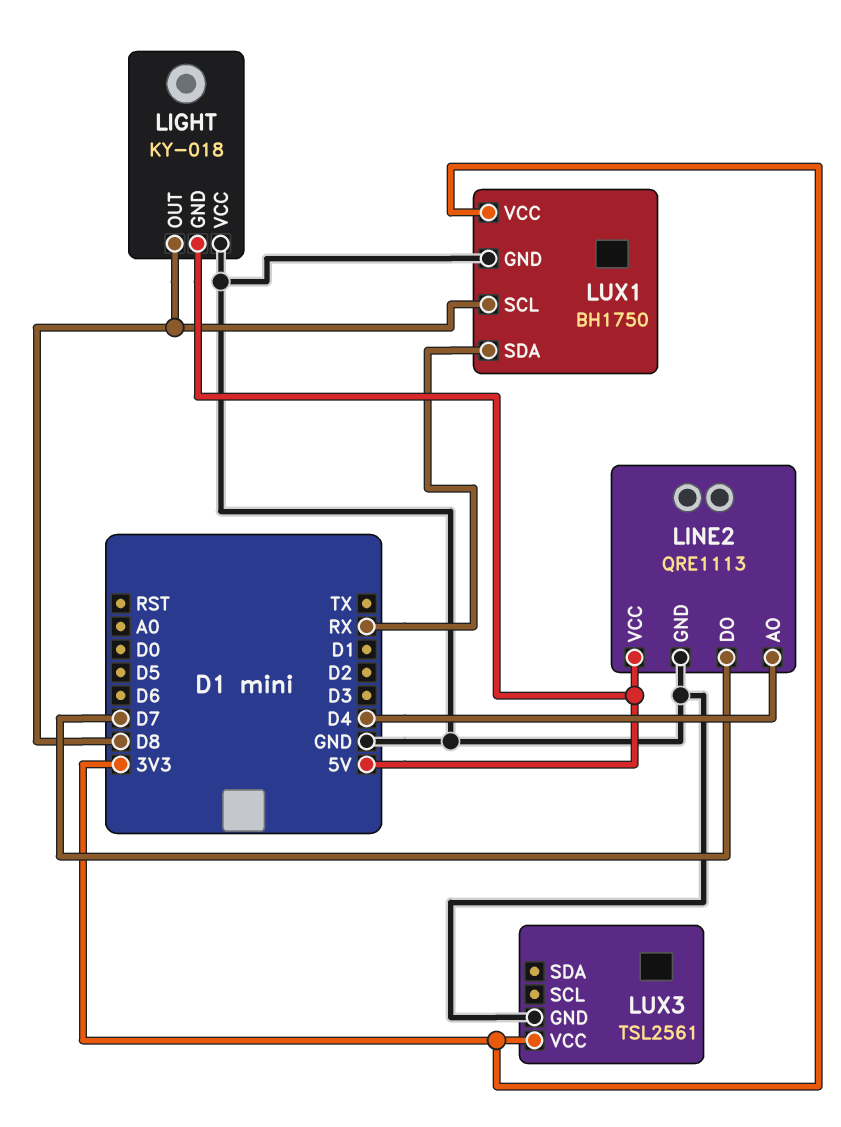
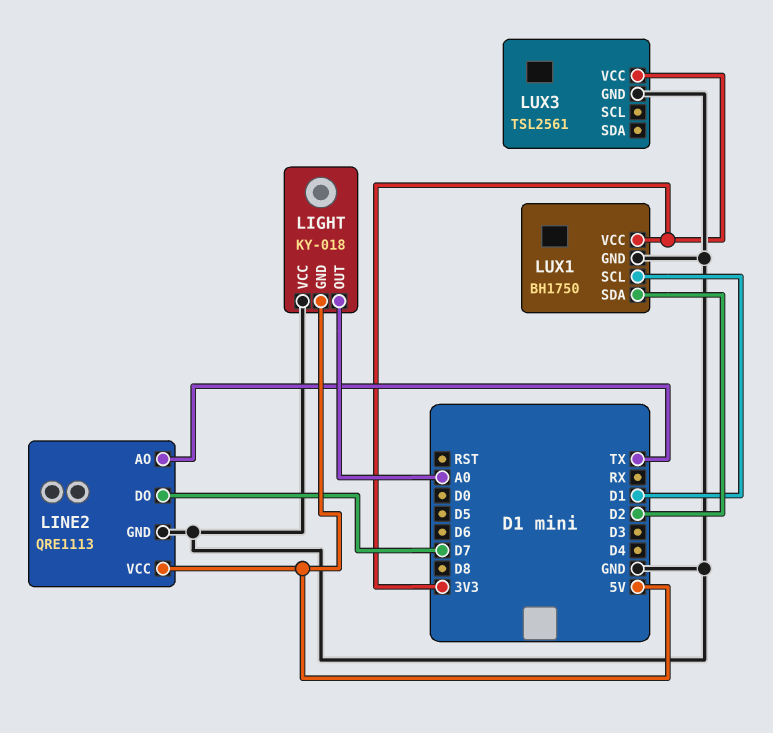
LIGHT pin OUT: D8 -> A0
LINE2 pin AO: D4 -> TX
LUX1 pin SCL: D8 -> D1
LUX1 pin SDA: RX -> D2

